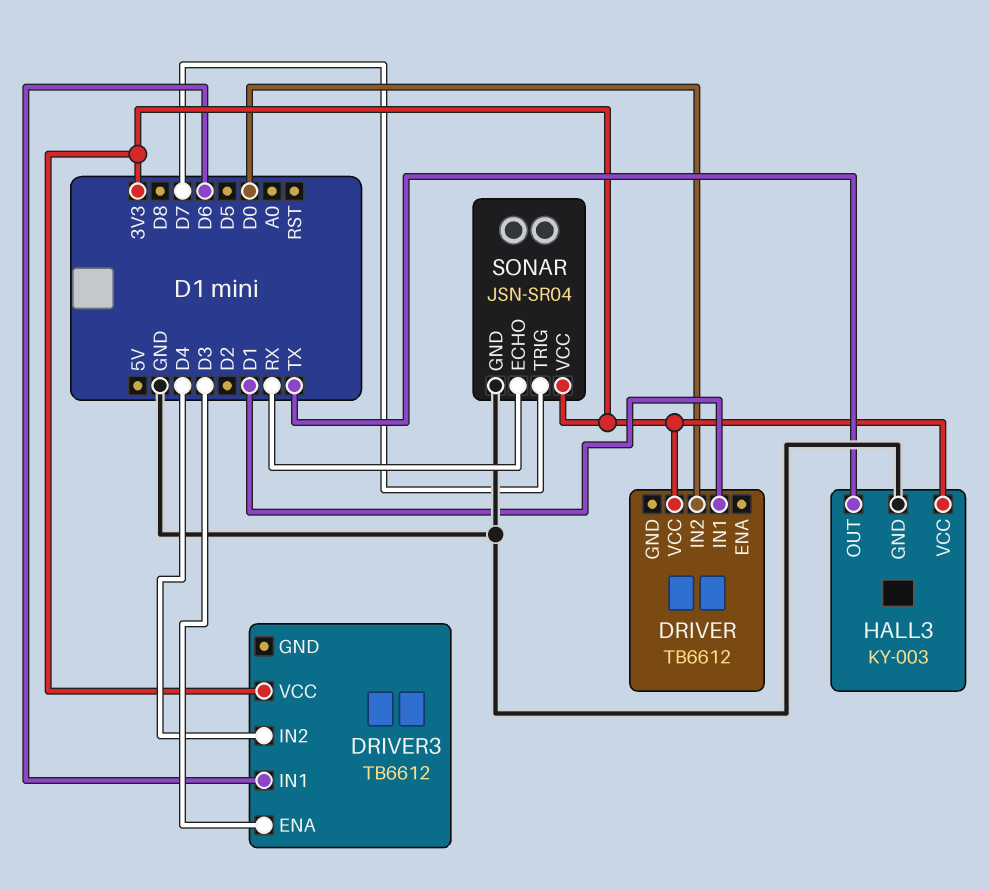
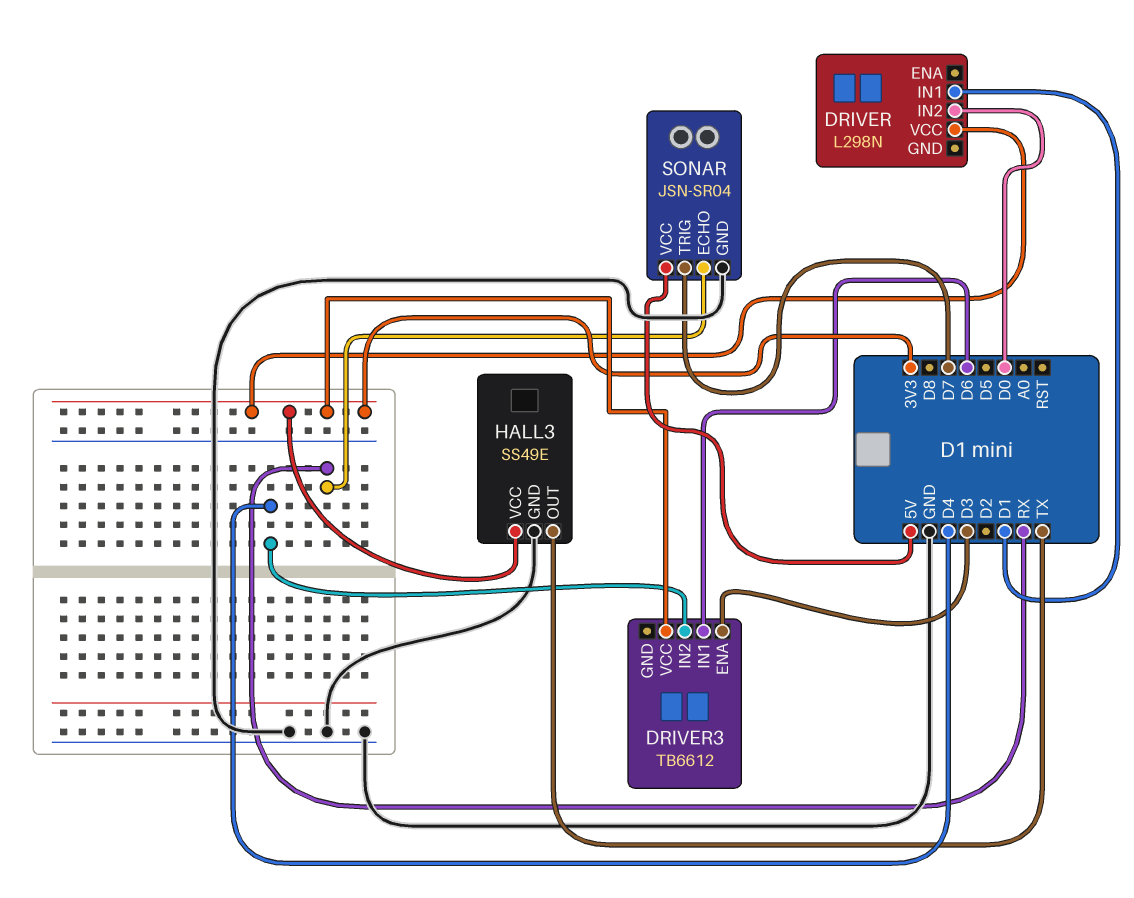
DRIVER: TB6612 -> L298N
HALL3: KY-003 -> SS49E
SONAR pin VCC: 3V3 -> 5V

